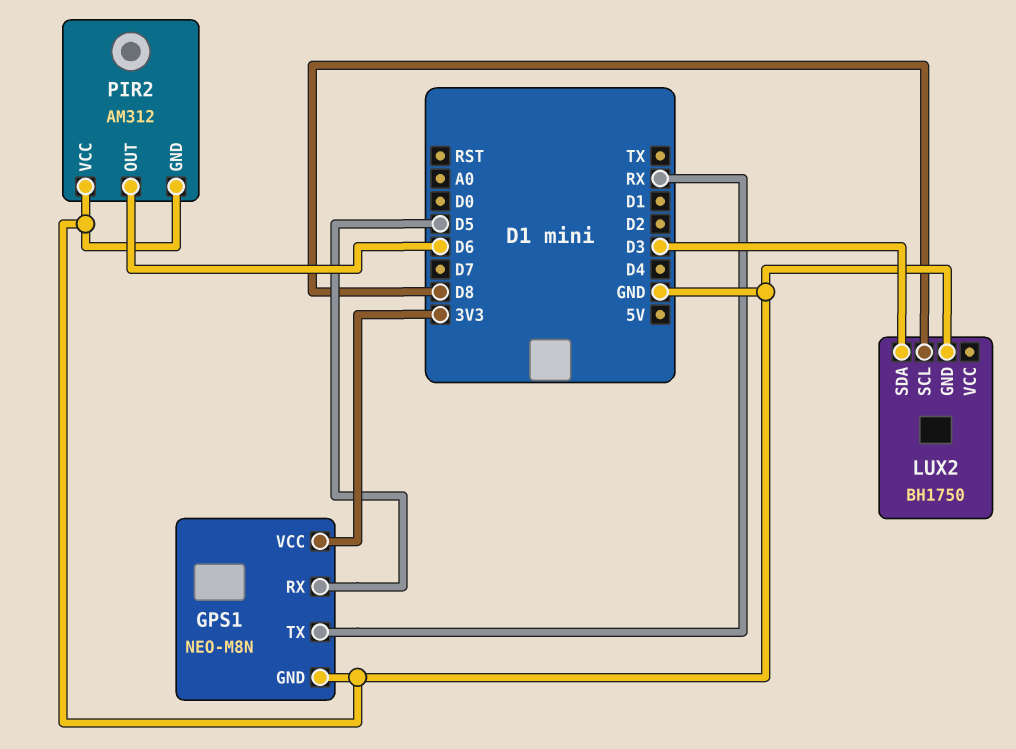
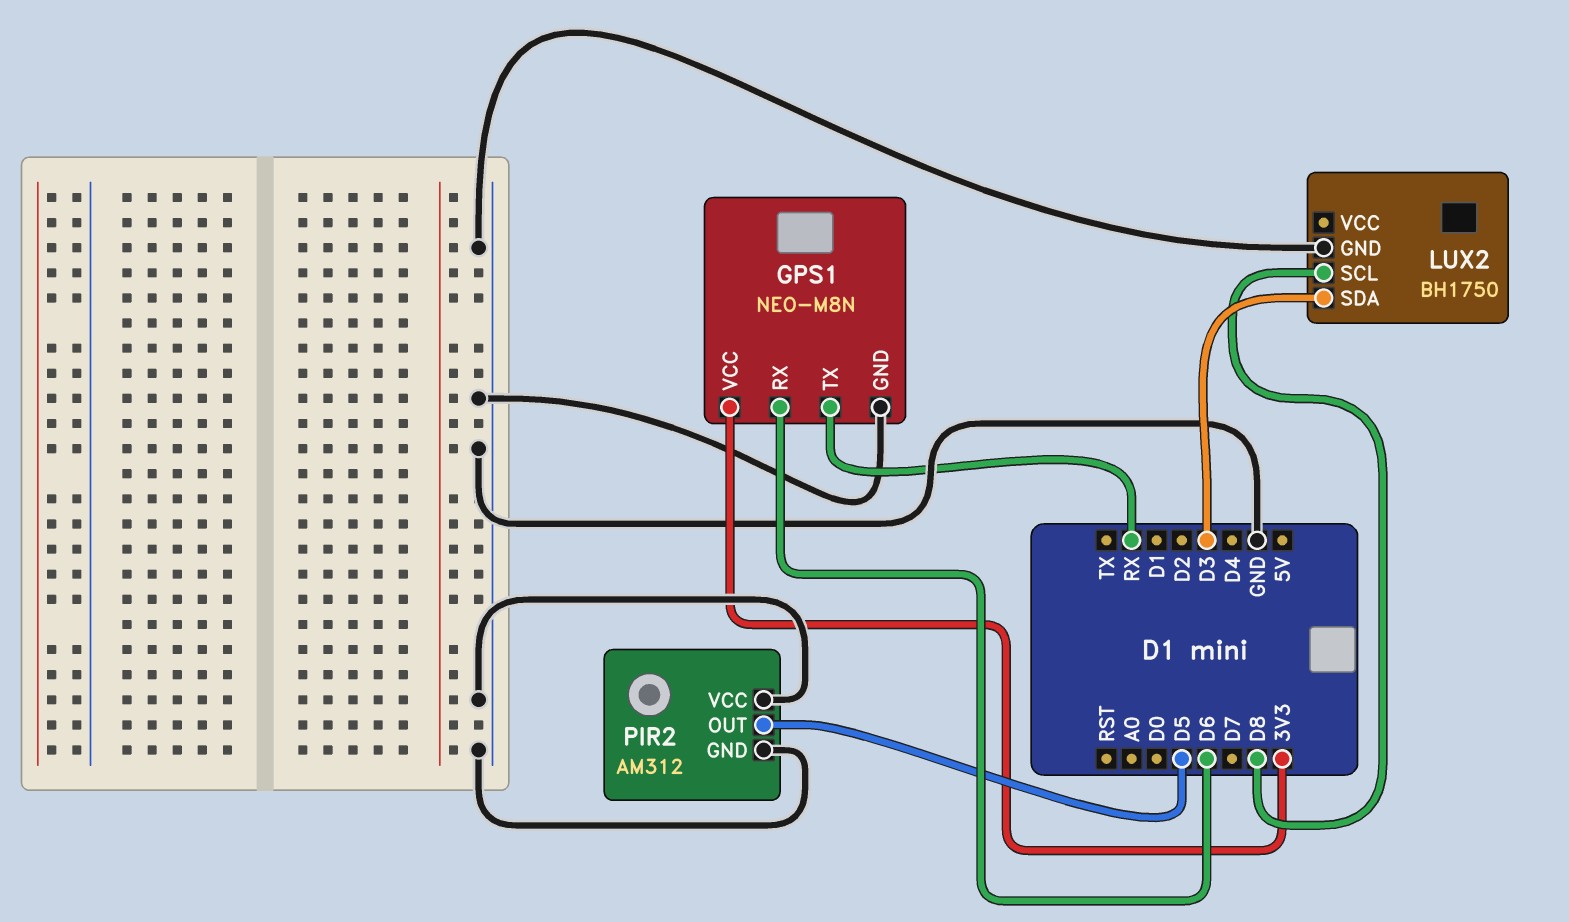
GPS1 pin RX: D5 -> D6
PIR2 pin OUT: D6 -> D5

